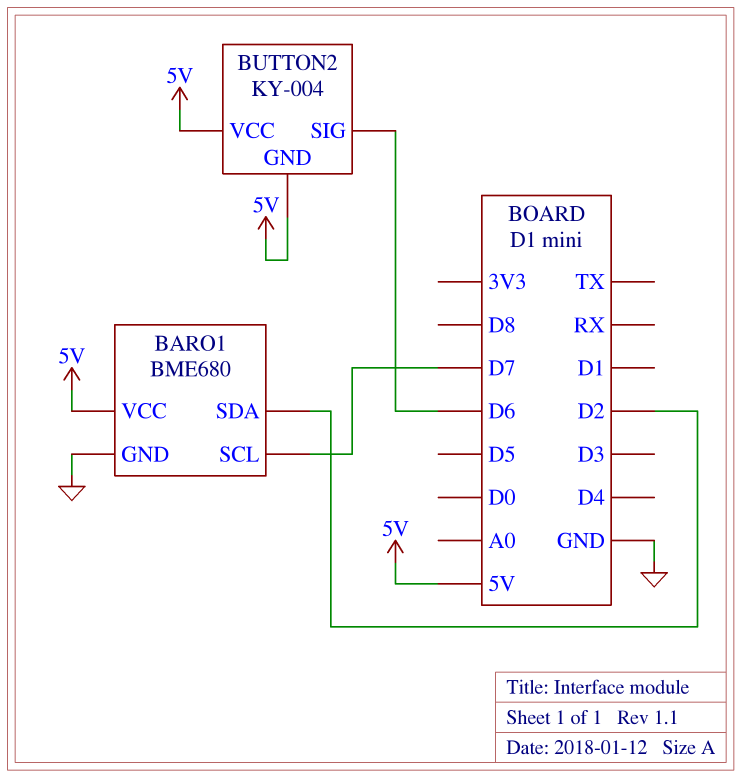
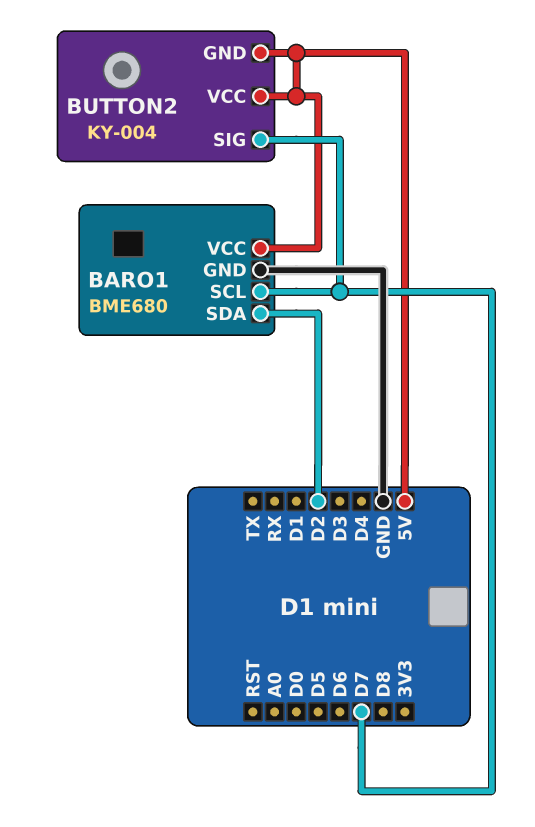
BUTTON2 pin SIG: D6 -> D7

